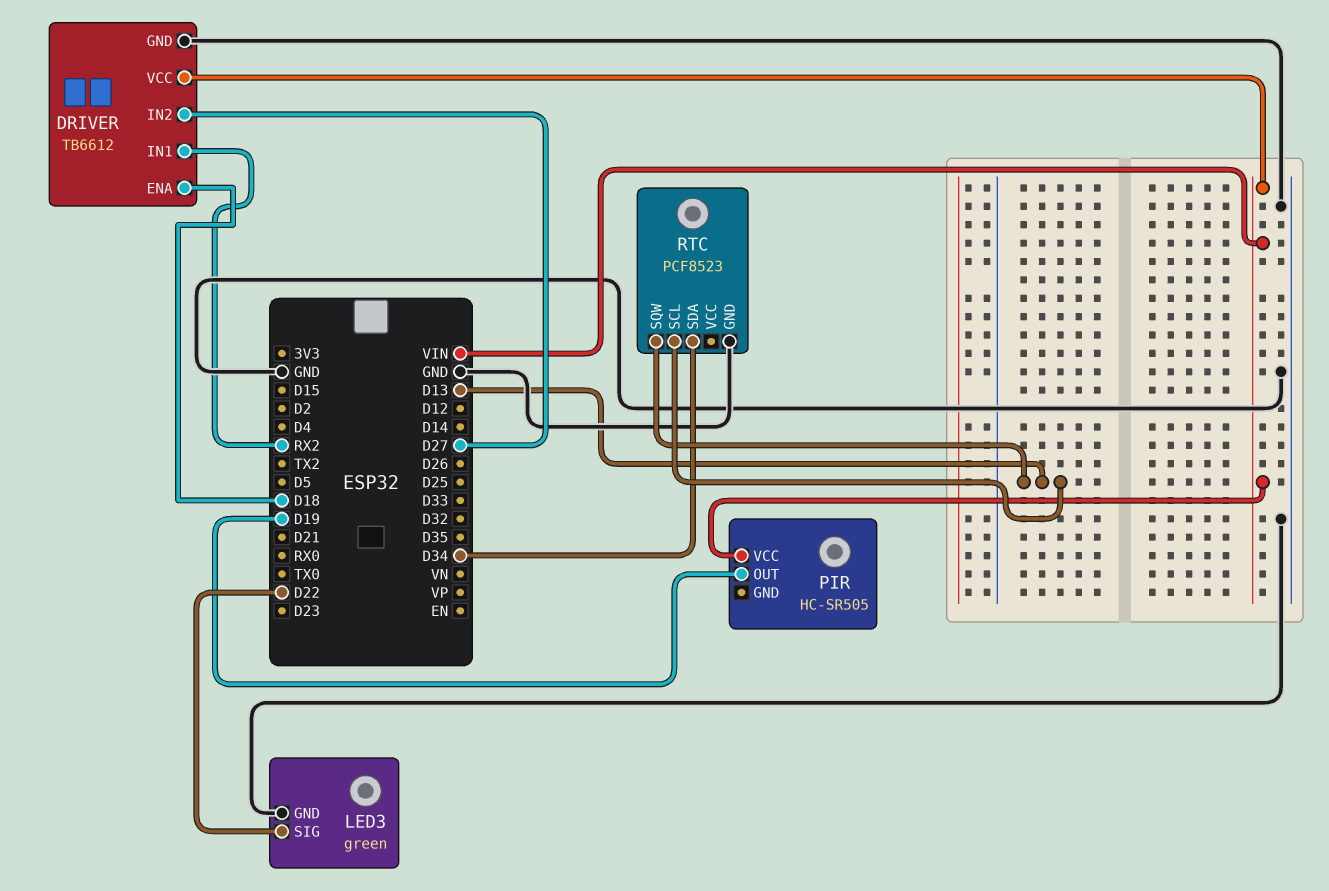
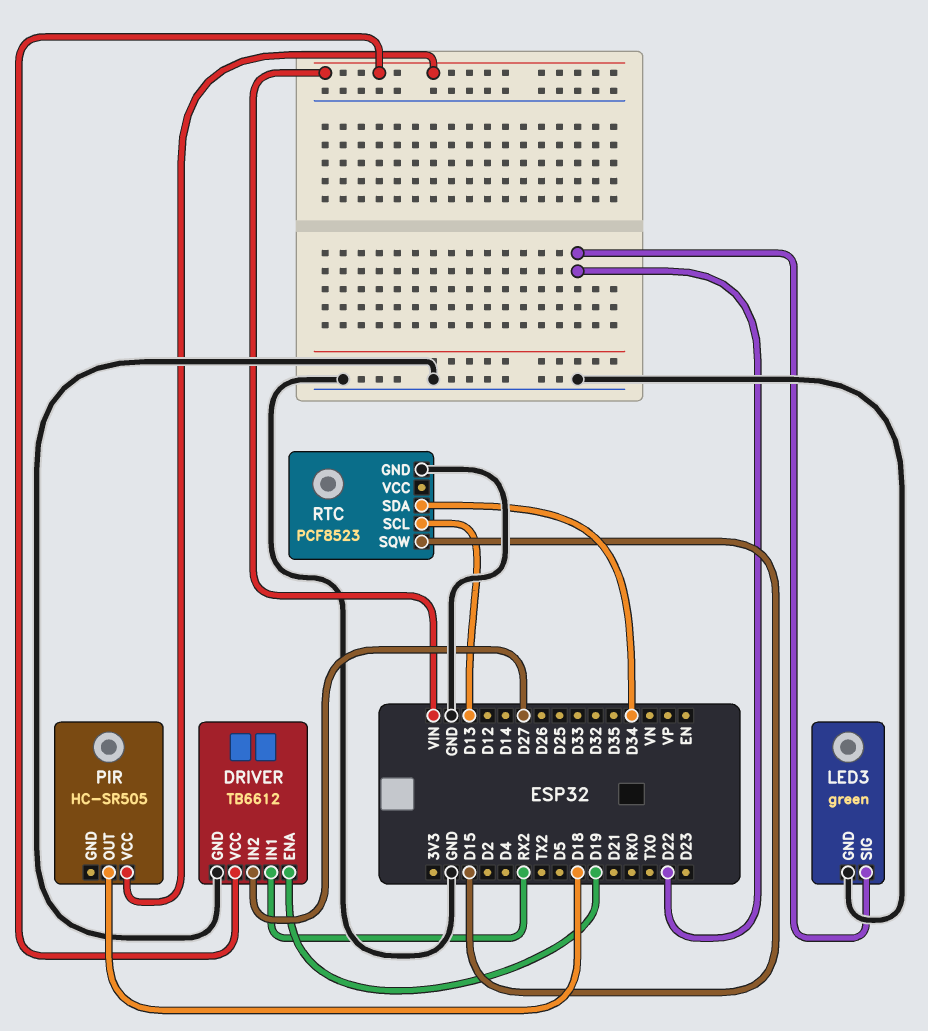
DRIVER pin ENA: D18 -> D19
PIR pin OUT: D19 -> D18
RTC pin SQW: D13 -> D15

